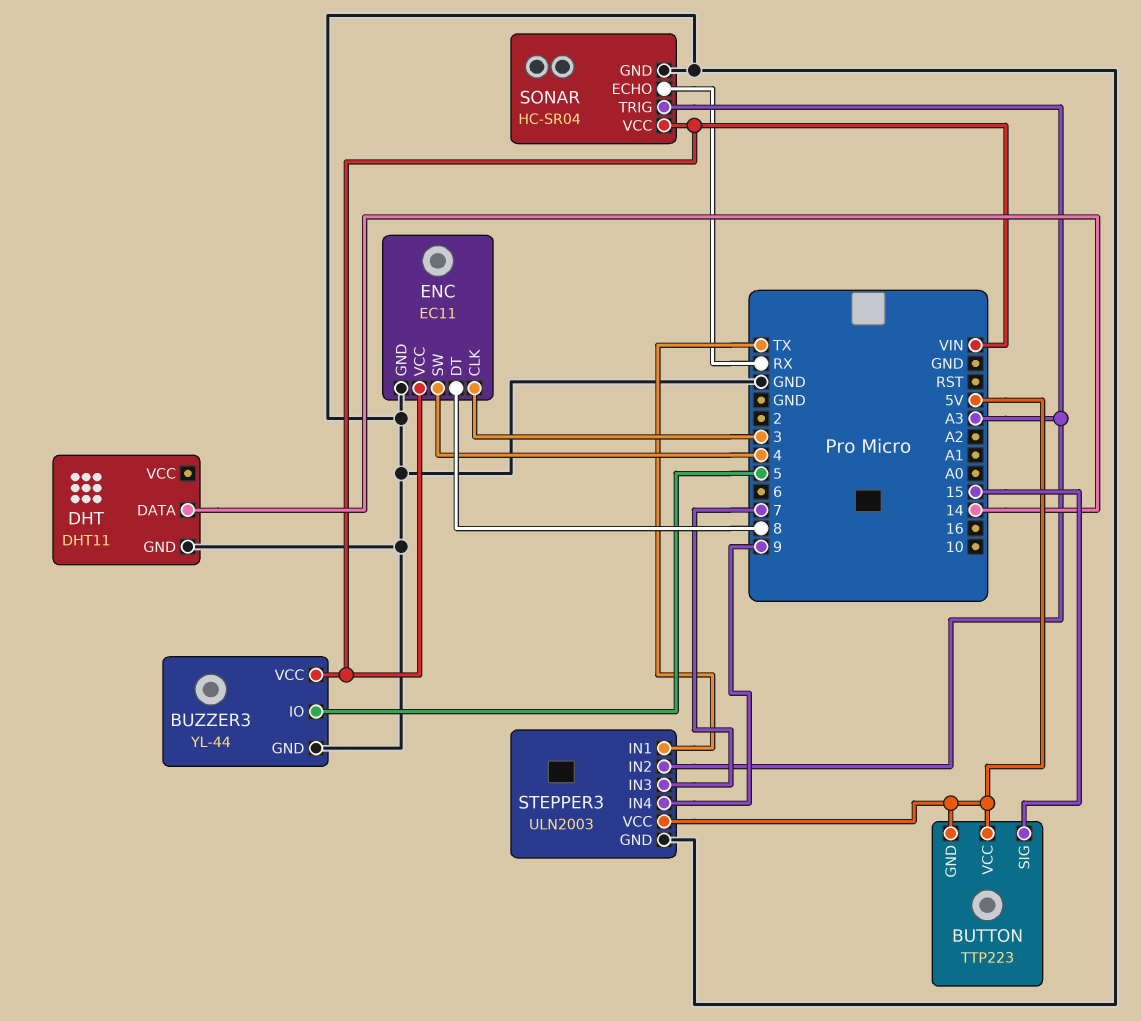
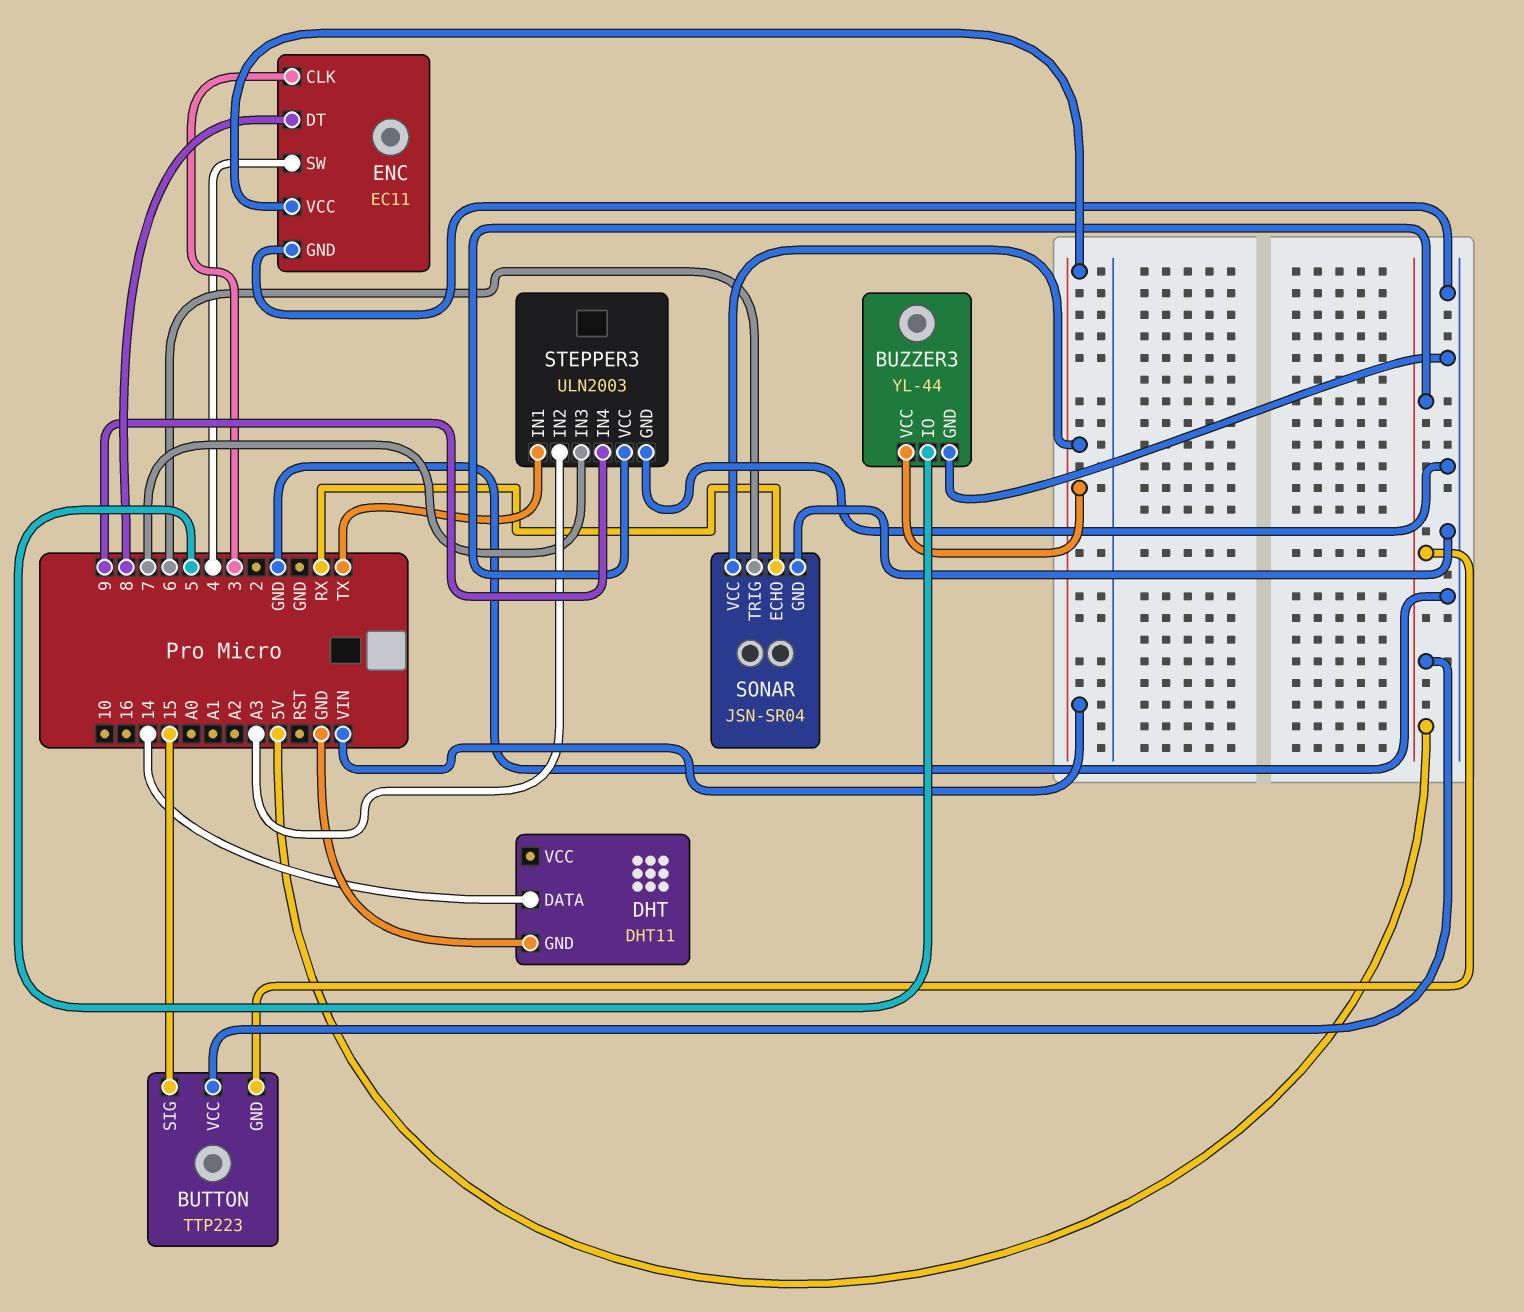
SONAR: HC-SR04 -> JSN-SR04
SONAR pin TRIG: A3 -> 6

